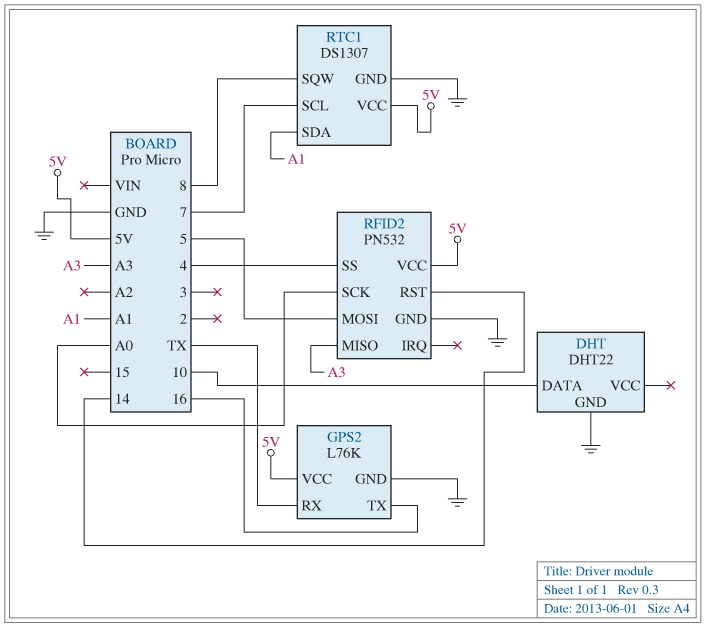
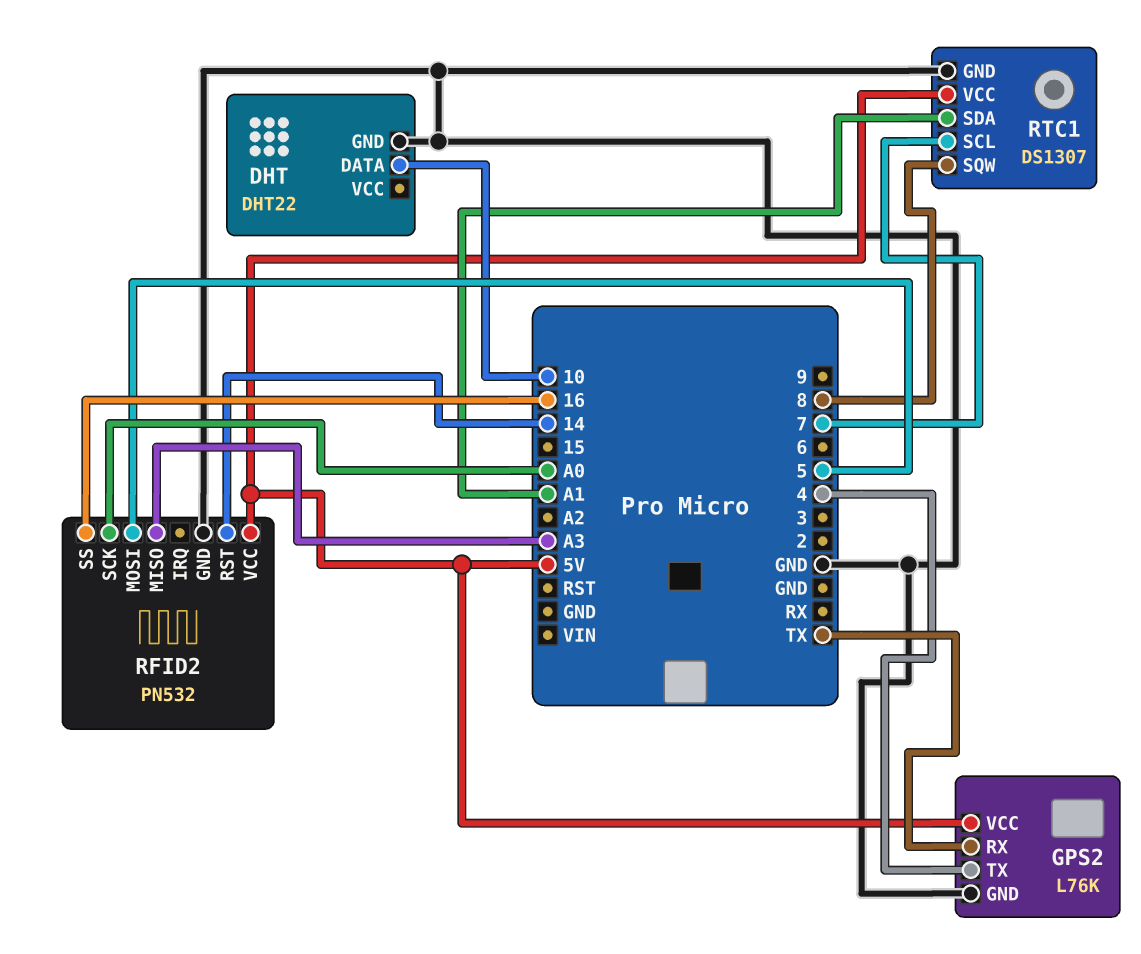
GPS2 pin TX: 16 -> 4
RFID2 pin SS: 4 -> 16

